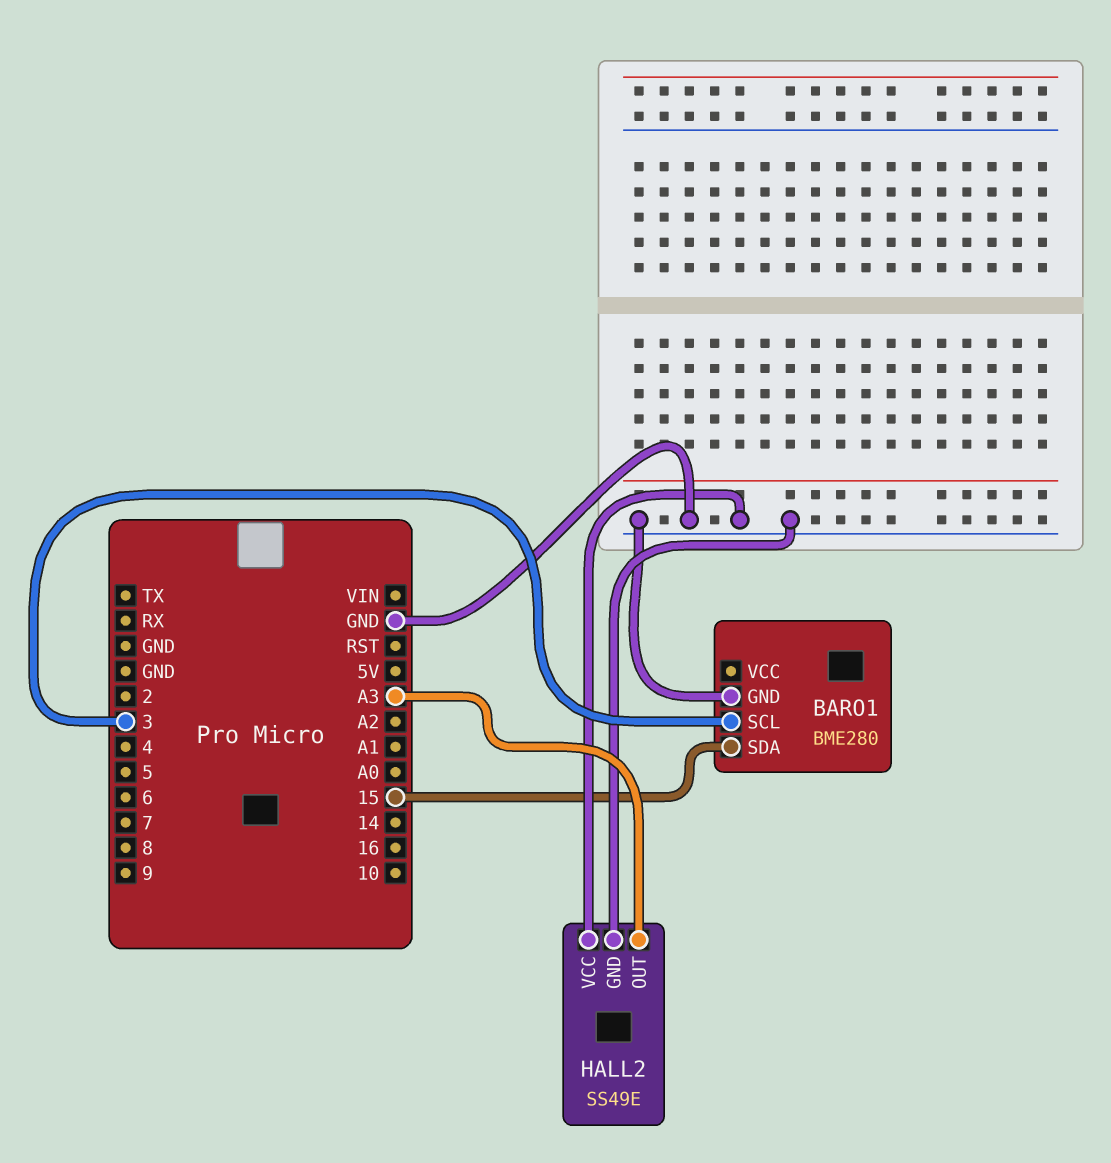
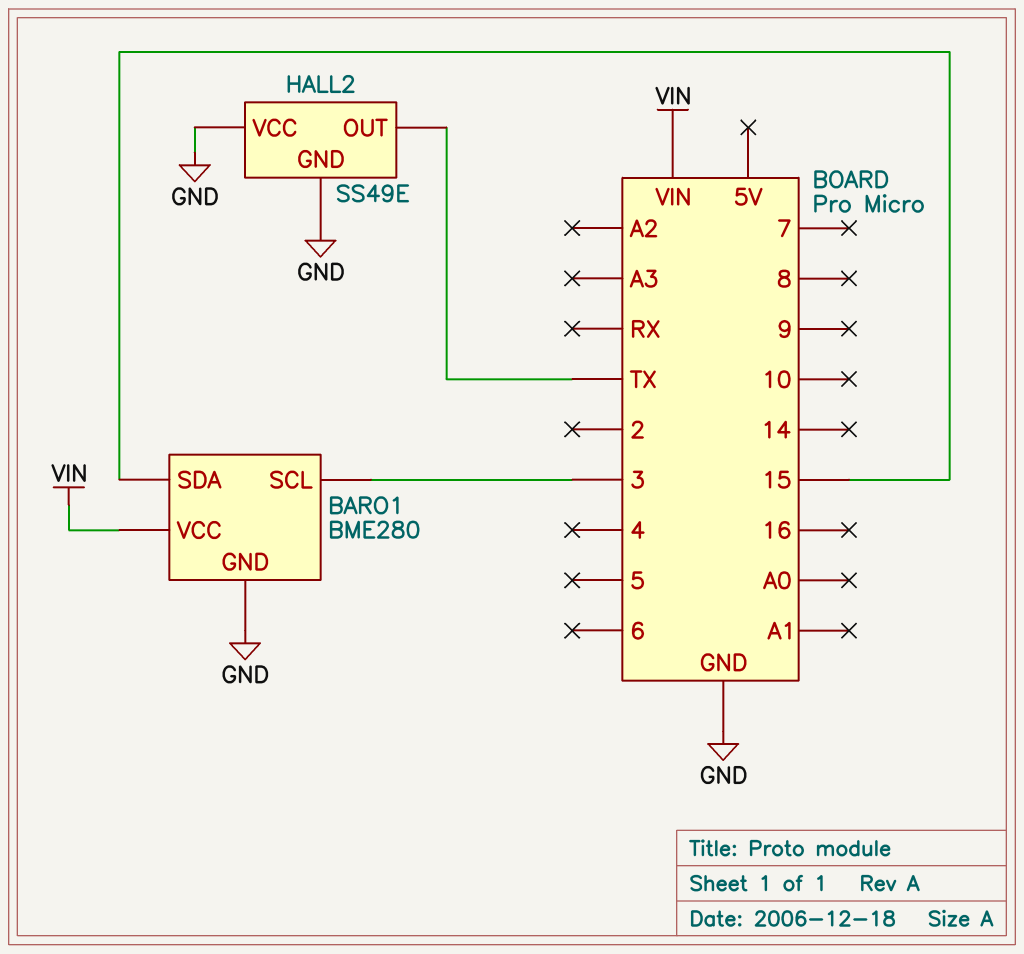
BARO1 pin VCC: none -> VIN
HALL2 pin OUT: A3 -> TX

